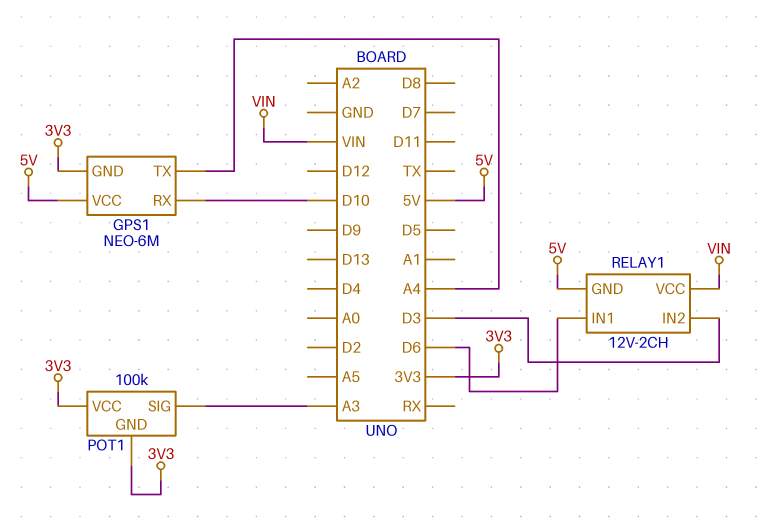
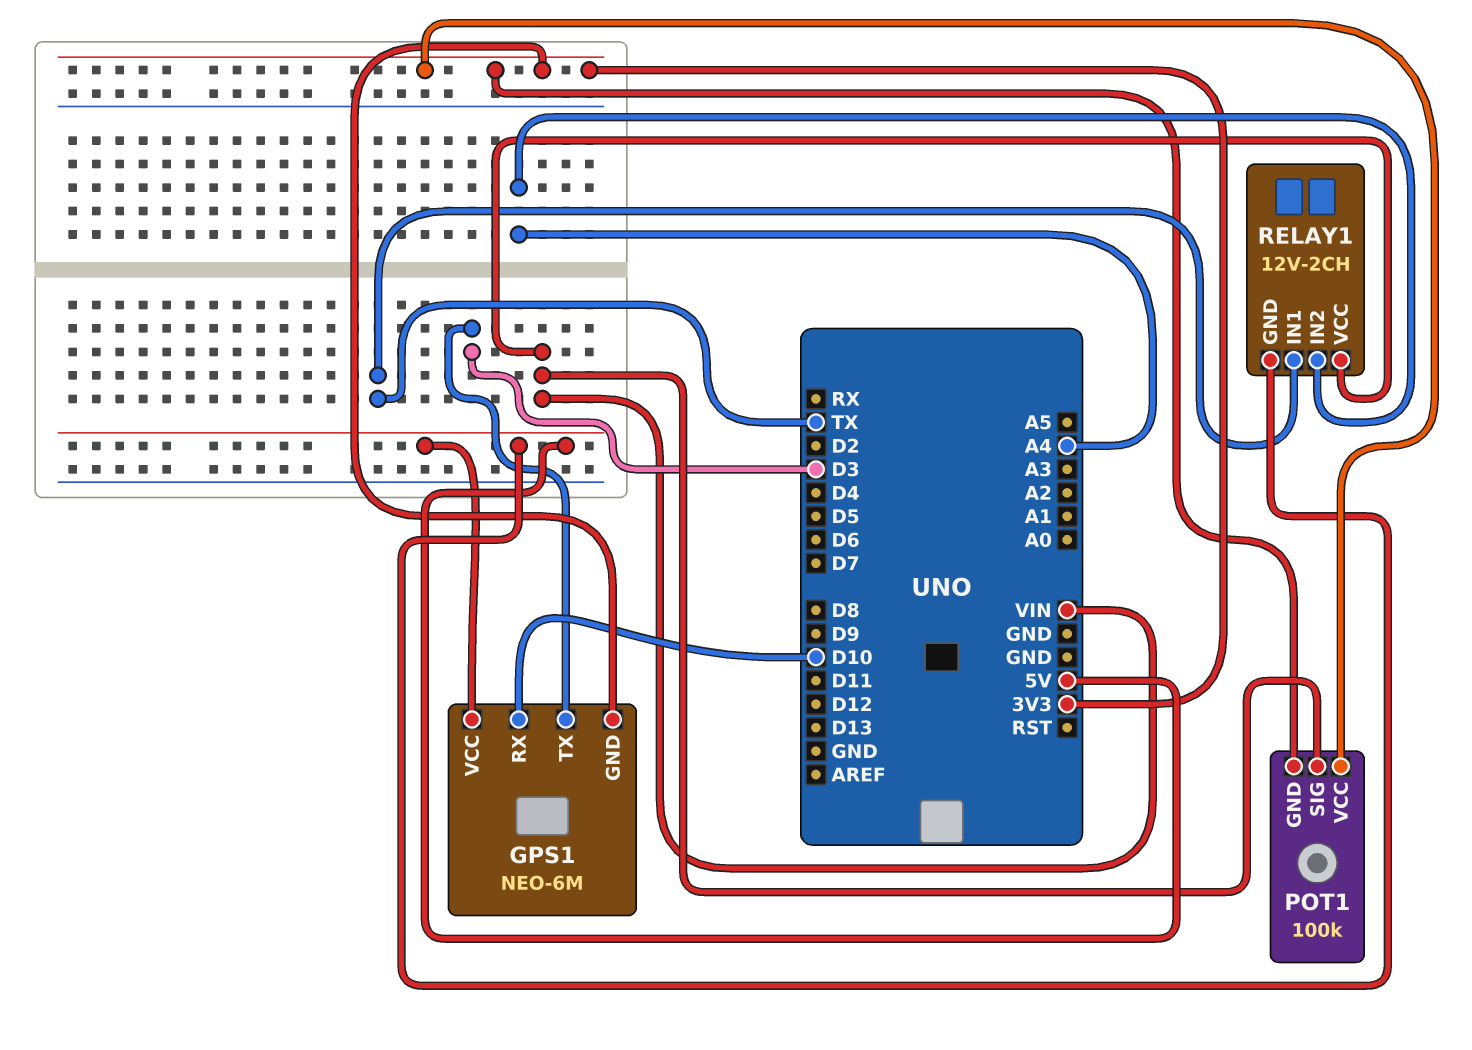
GPS1 pin TX: A4 -> D3
POT1 pin SIG: A3 -> VIN
RELAY1 pin IN1: D6 -> TX
RELAY1 pin IN2: D3 -> A4

